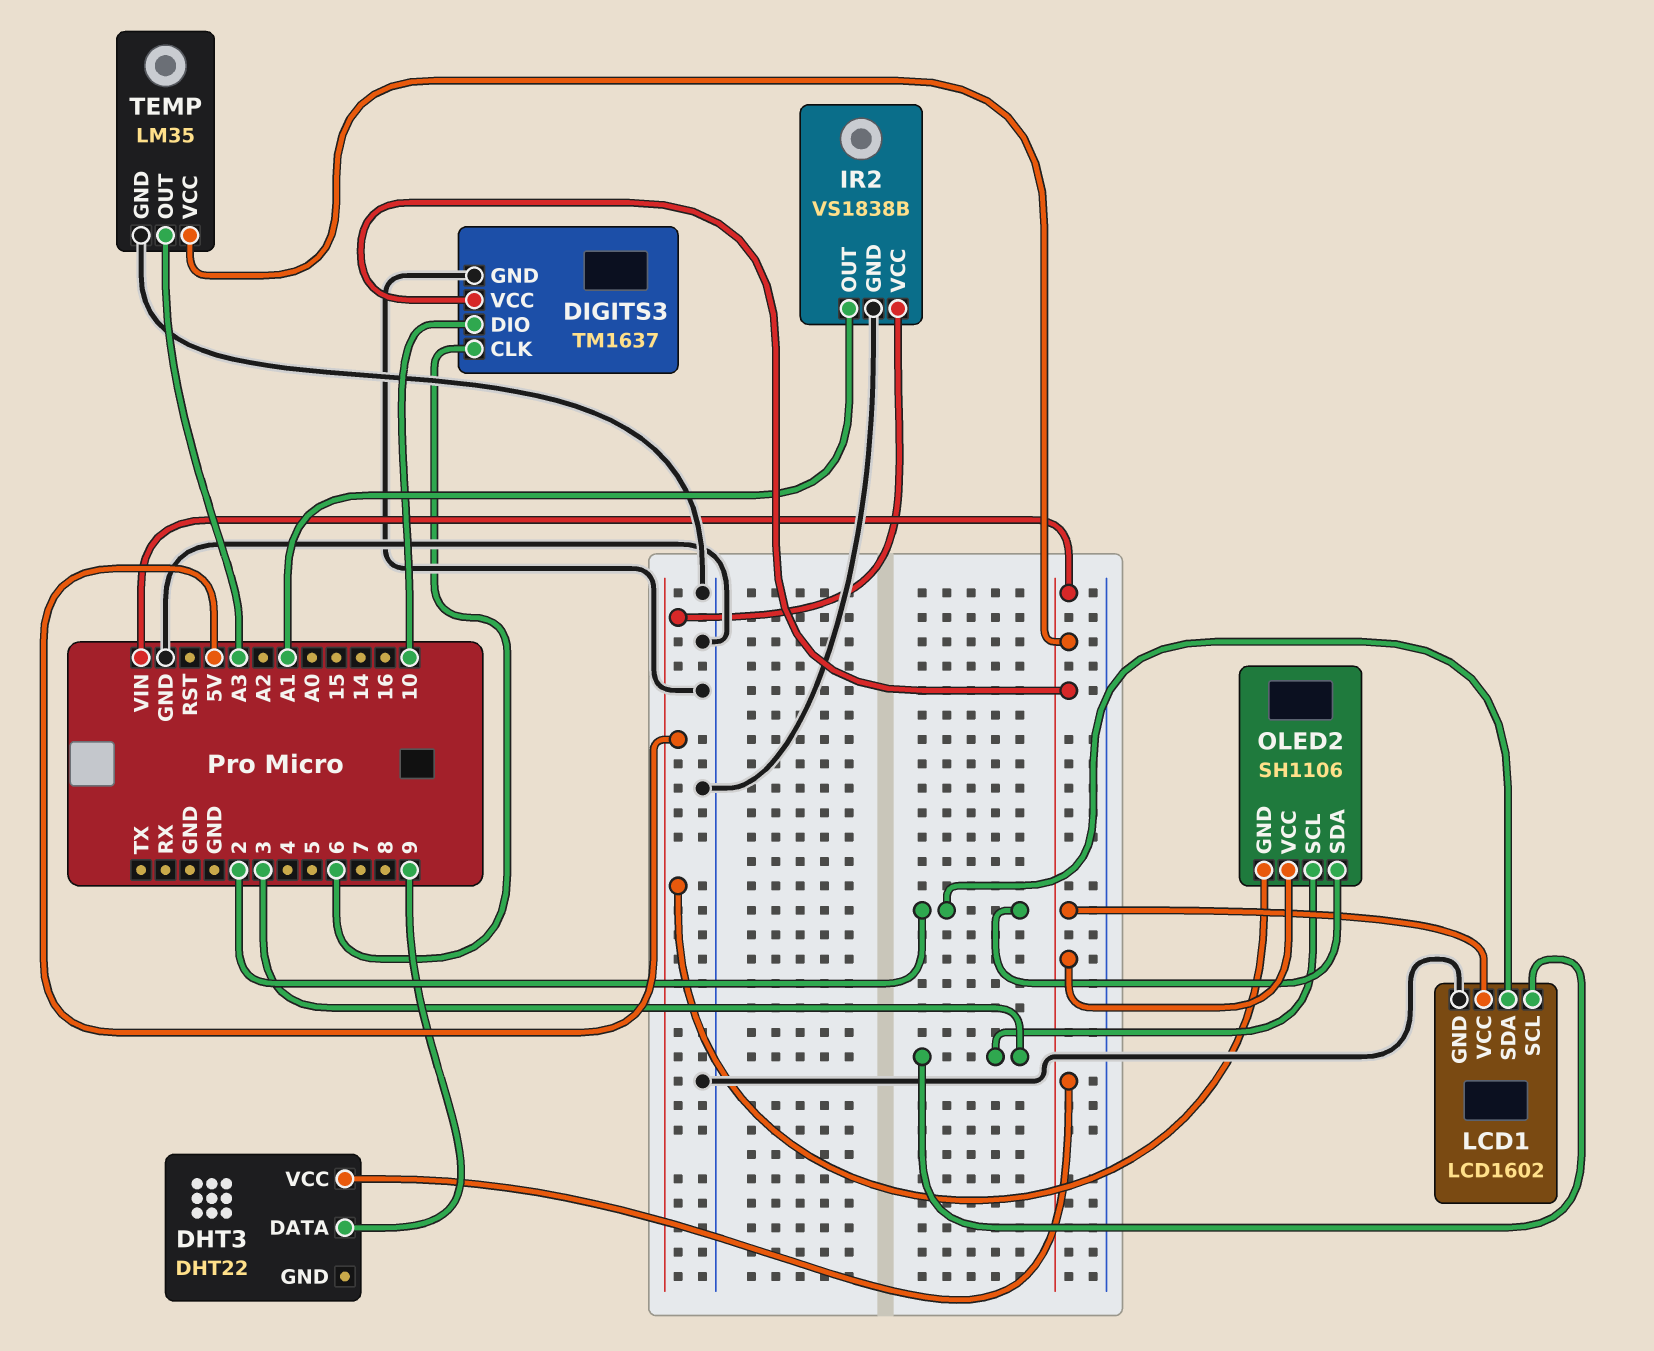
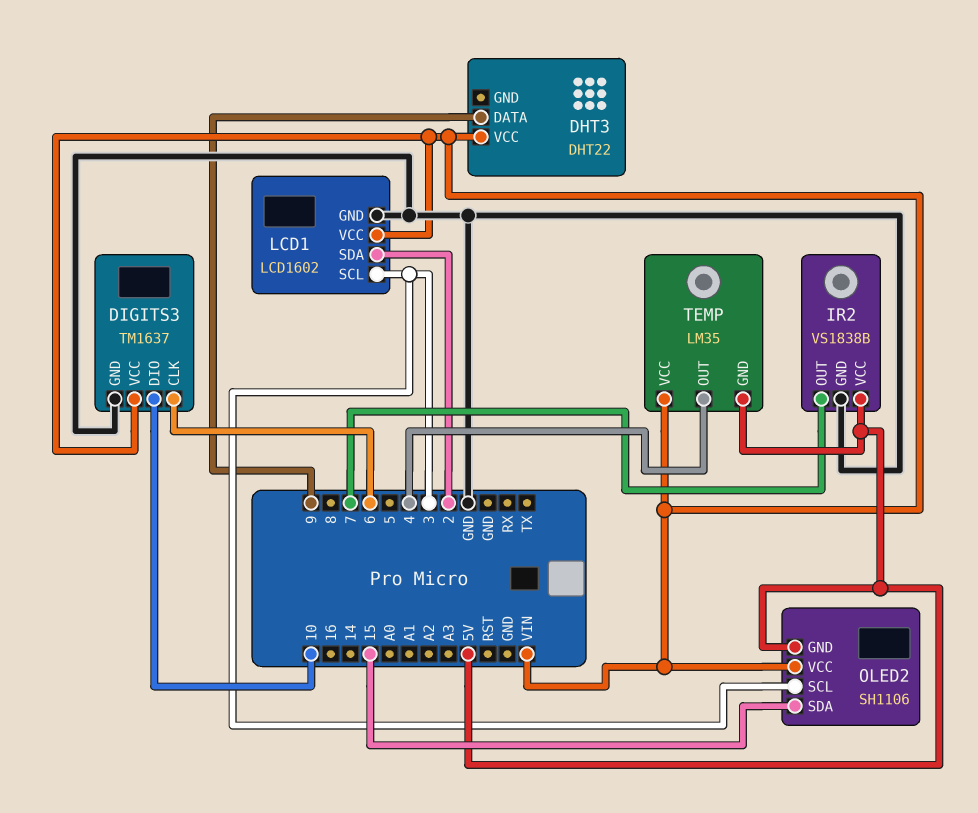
IR2 pin OUT: A1 -> 7
OLED2 pin SDA: 2 -> 15
TEMP pin GND: GND -> 5V
TEMP pin OUT: A3 -> 4

